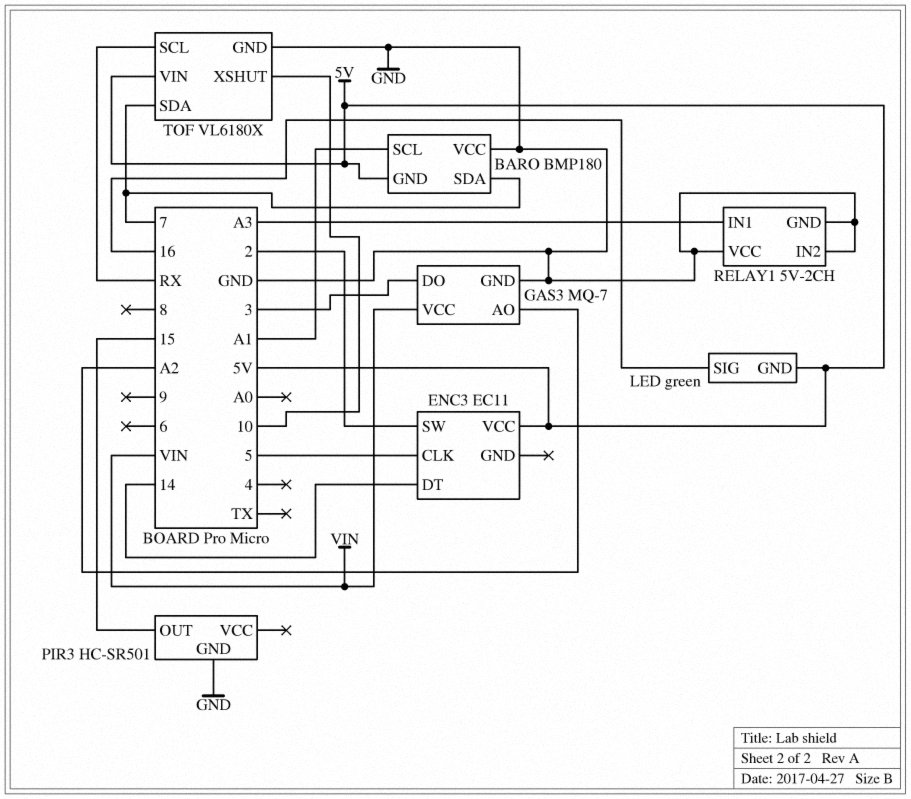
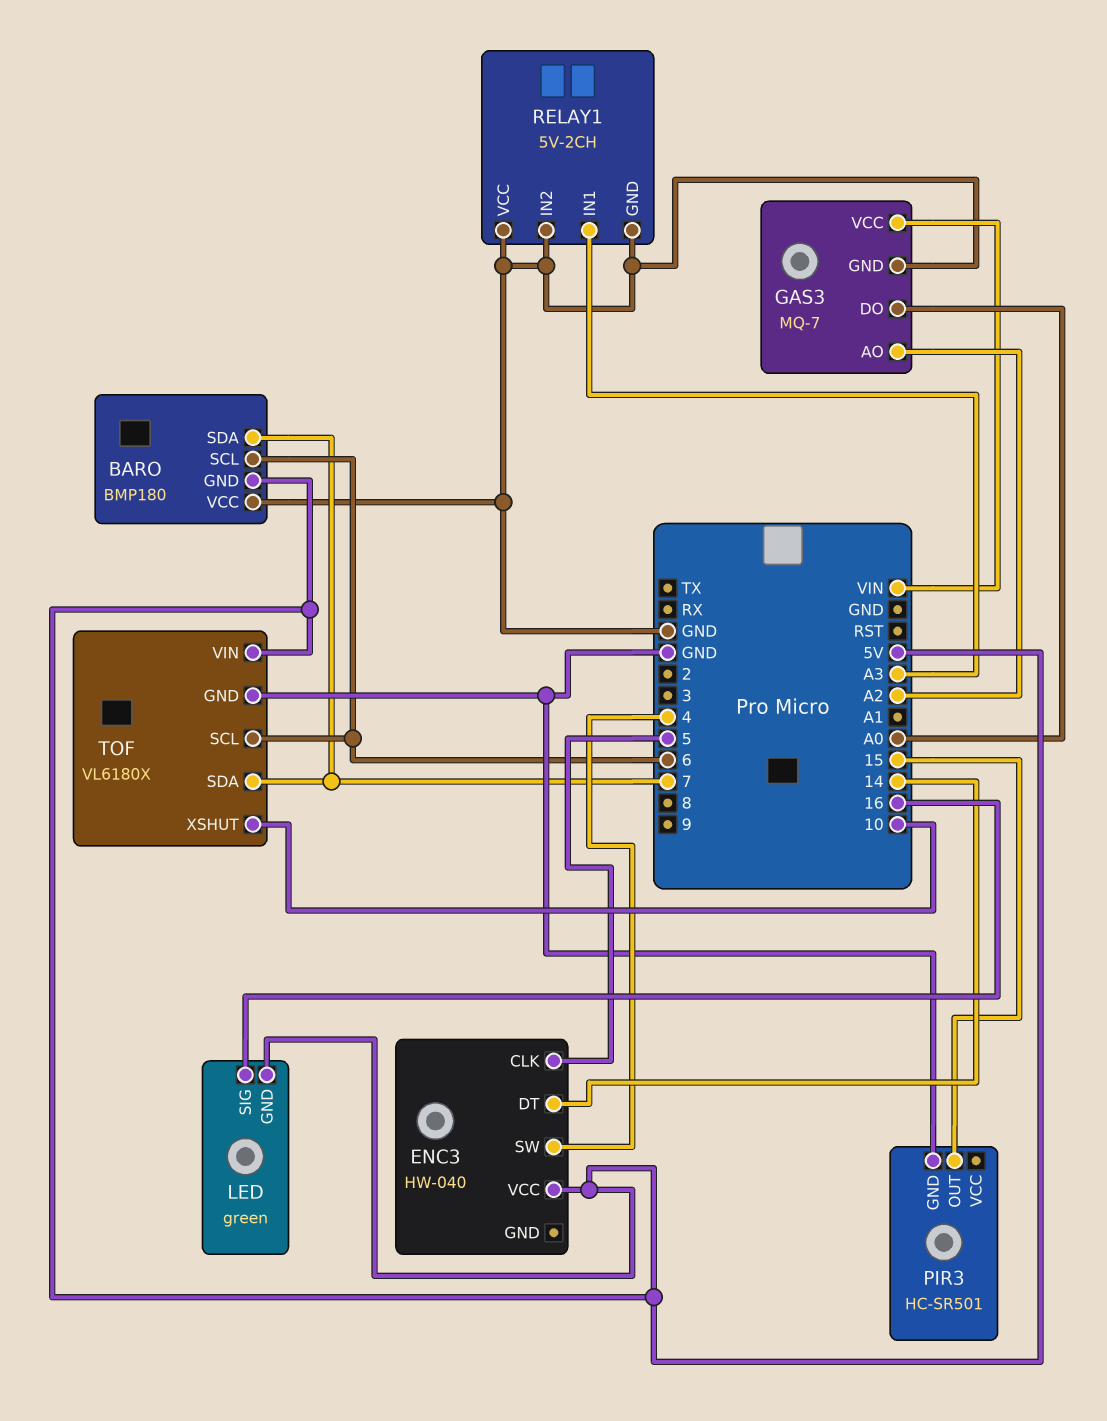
BARO pin SCL: A1 -> 6
ENC3: EC11 -> HW-040
ENC3 pin SW: 2 -> 4
GAS3 pin DO: 3 -> A0
TOF pin SCL: RX -> 6

